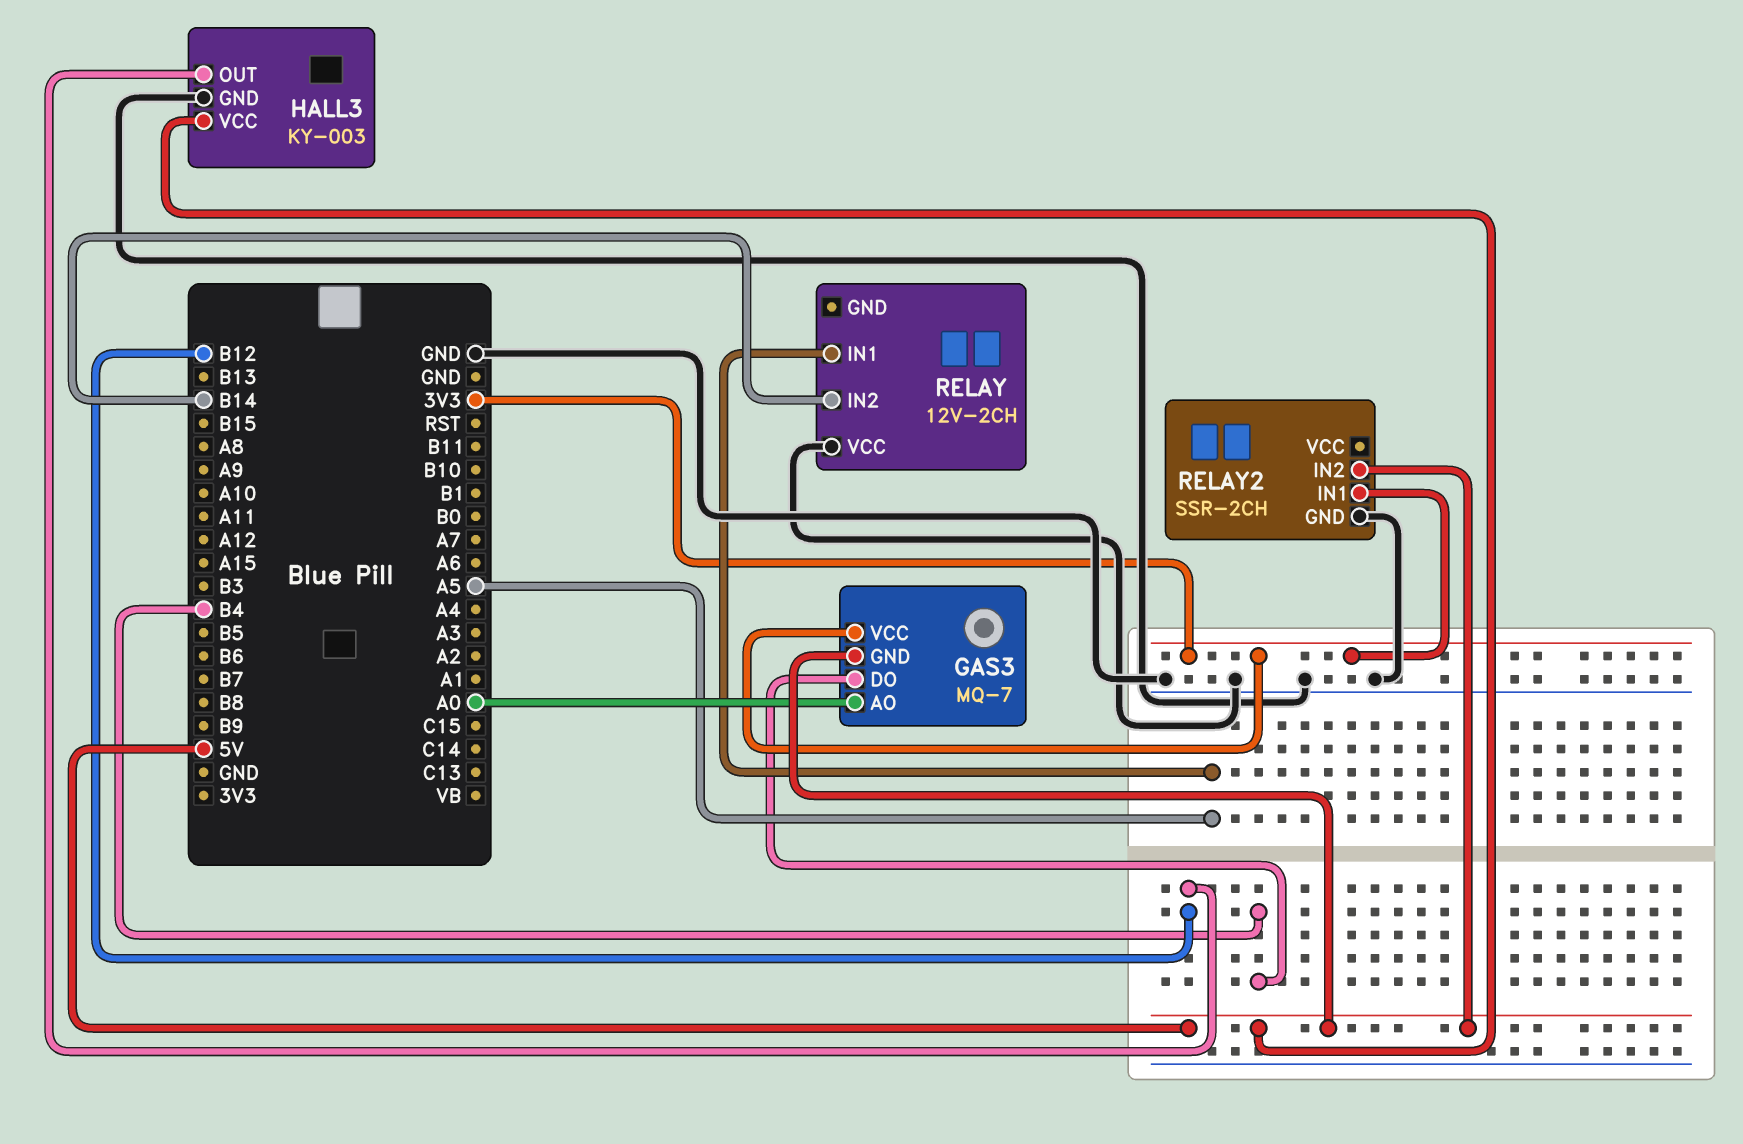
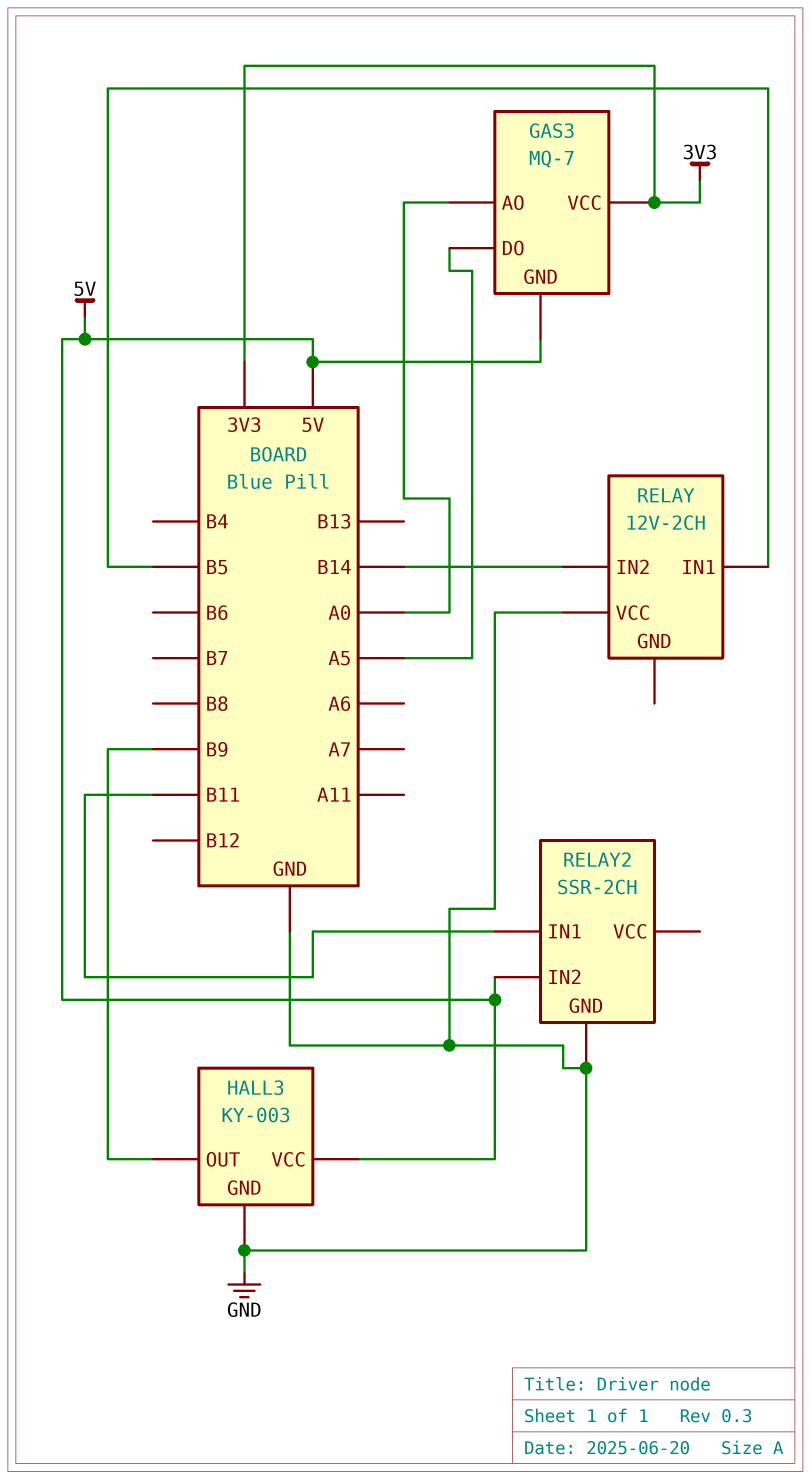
GAS3 pin DO: B4 -> A5
HALL3 pin OUT: B12 -> B9
RELAY pin IN1: A5 -> B5
RELAY2 pin IN1: 3V3 -> B11

